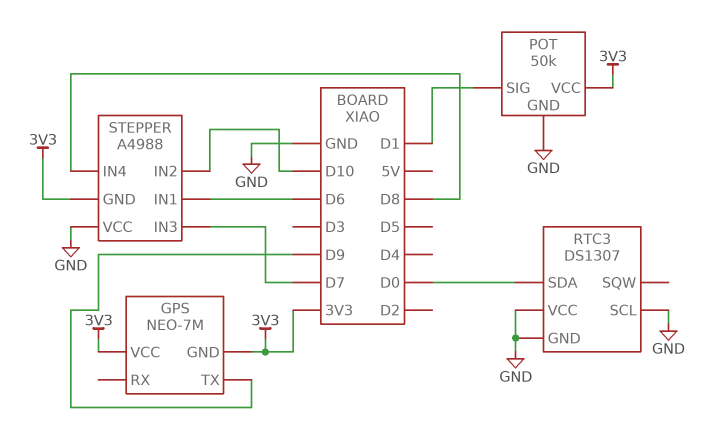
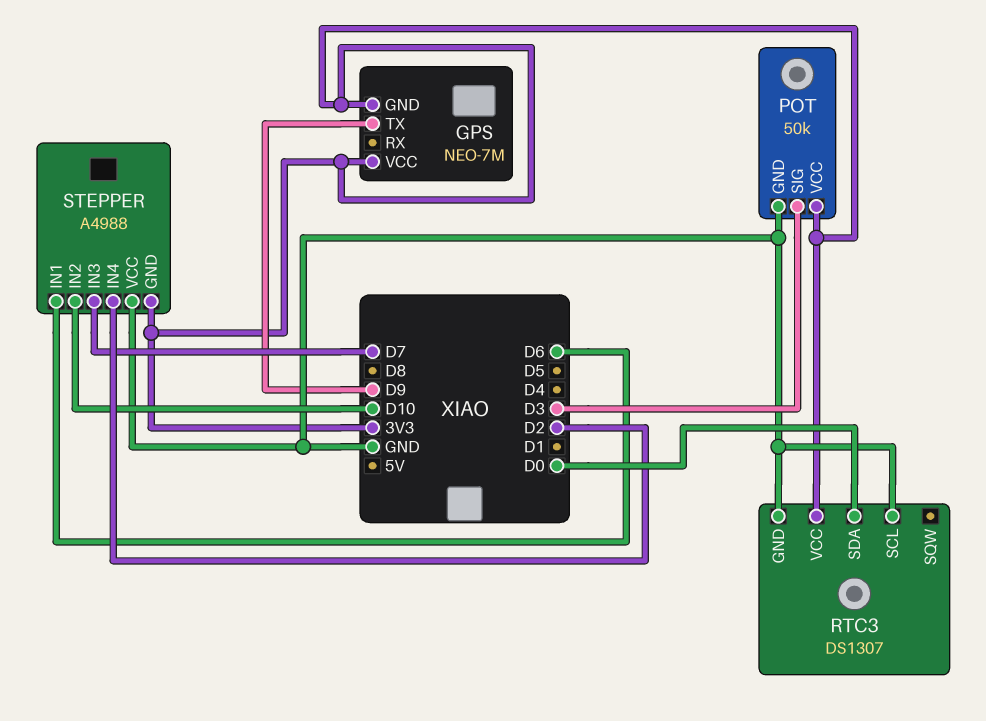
POT pin SIG: D1 -> D3
RTC3 pin VCC: GND -> 3V3
STEPPER pin IN4: D8 -> D2

